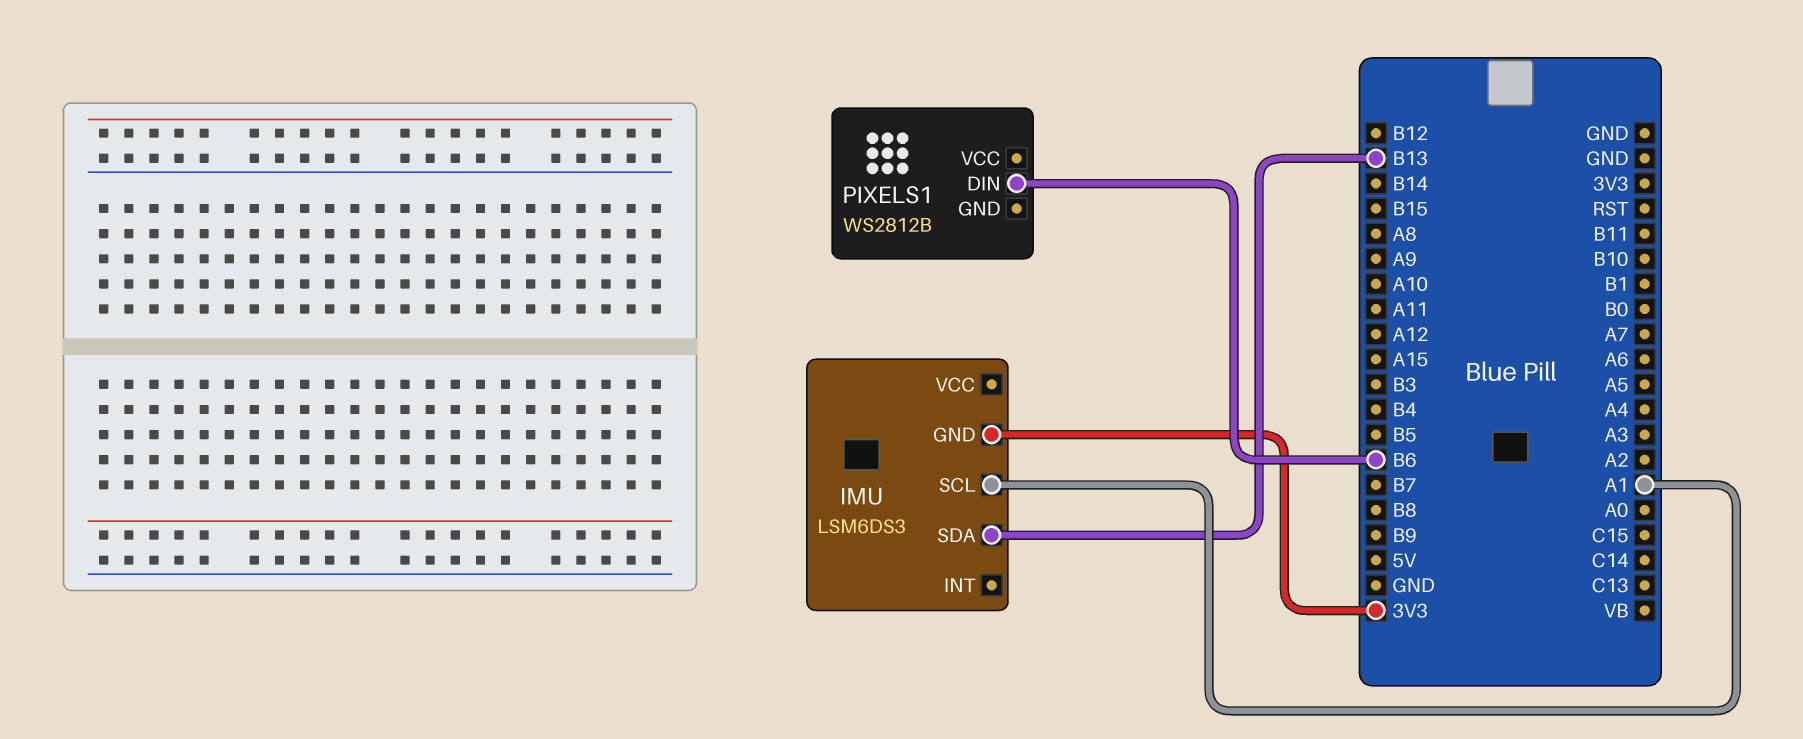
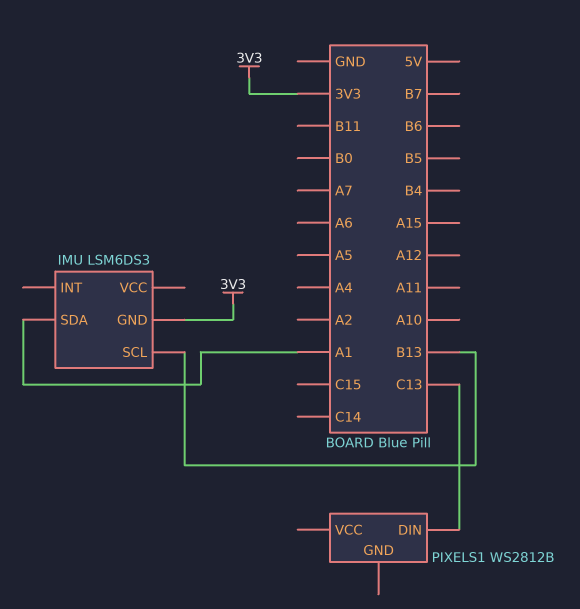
IMU pin SCL: A1 -> B13
IMU pin SDA: B13 -> A1
PIXELS1 pin DIN: B6 -> C13

